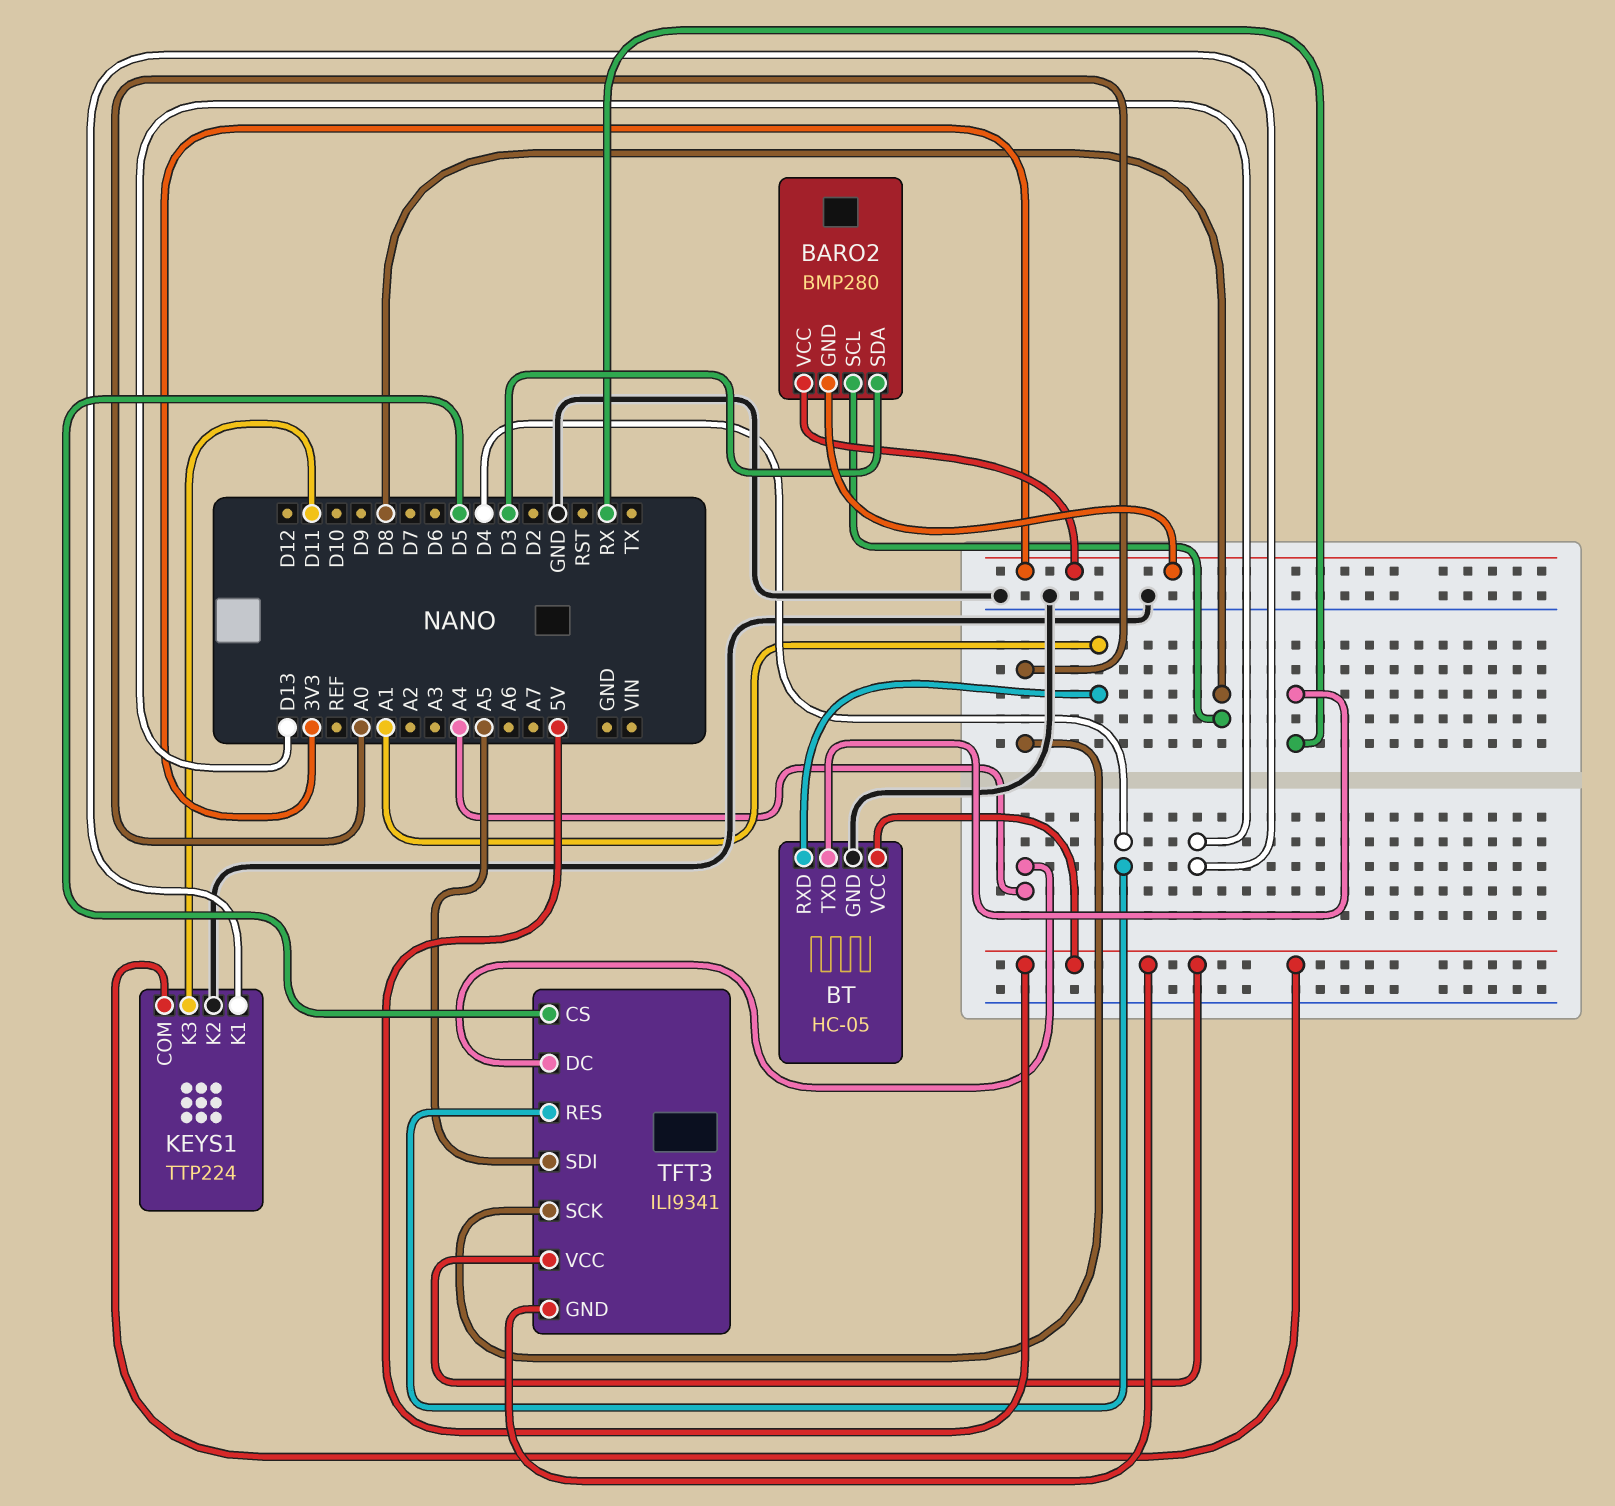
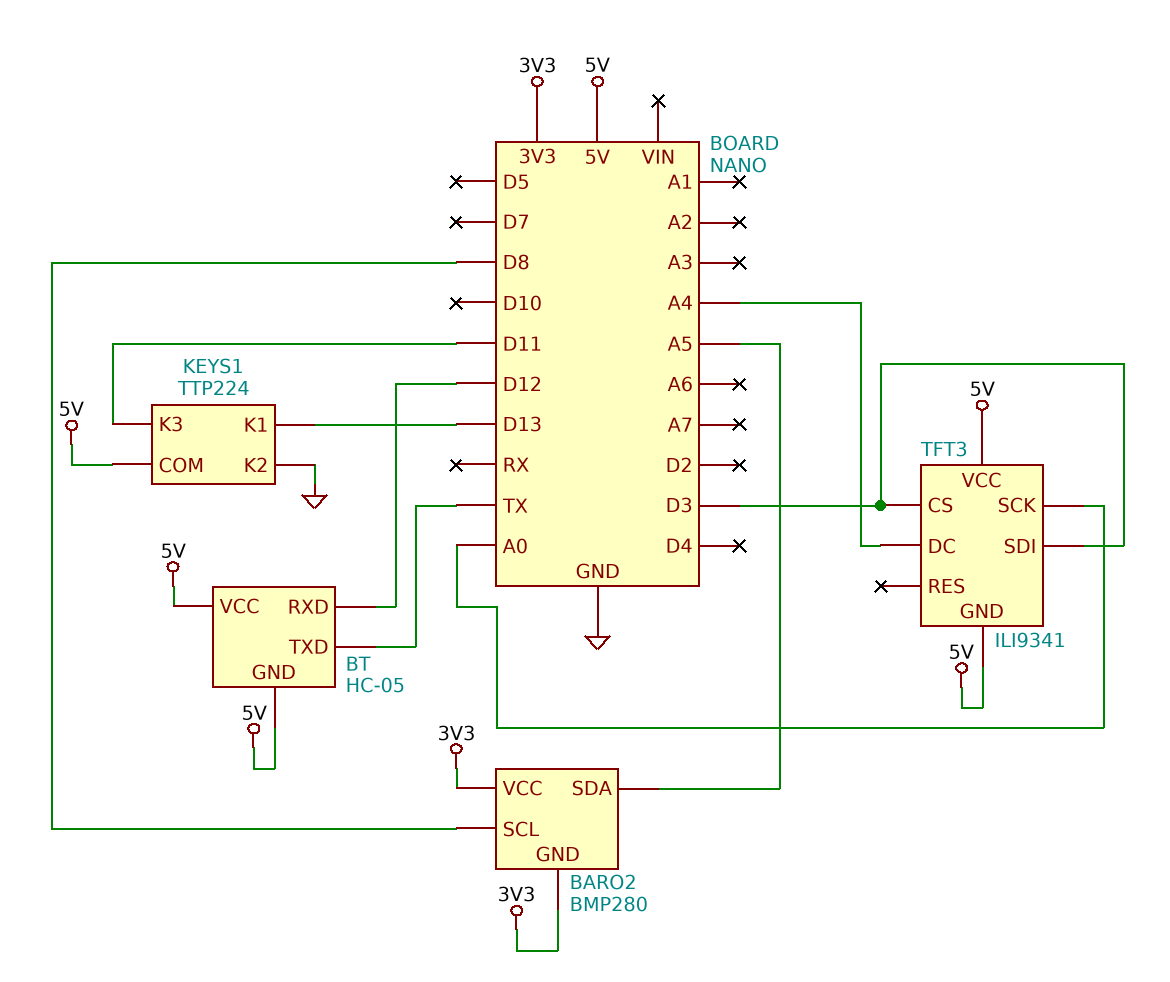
BARO2 pin SDA: D3 -> A5
BT pin GND: GND -> 5V
BT pin RXD: A1 -> D12
BT pin TXD: RX -> TX
TFT3 pin CS: D5 -> D3
TFT3 pin RES: D4 -> none
TFT3 pin SDI: A5 -> D3

